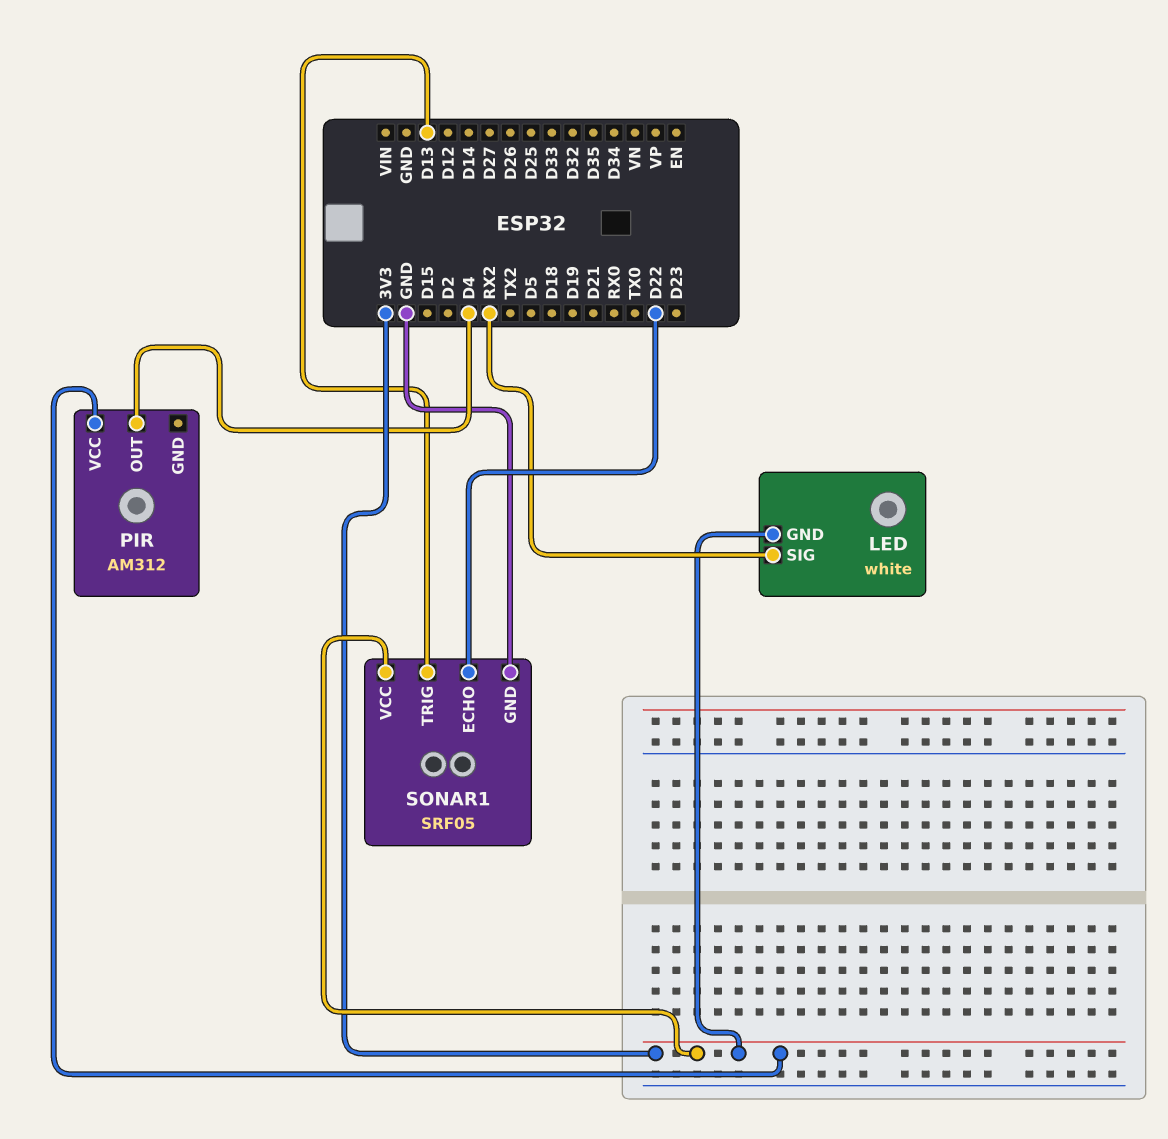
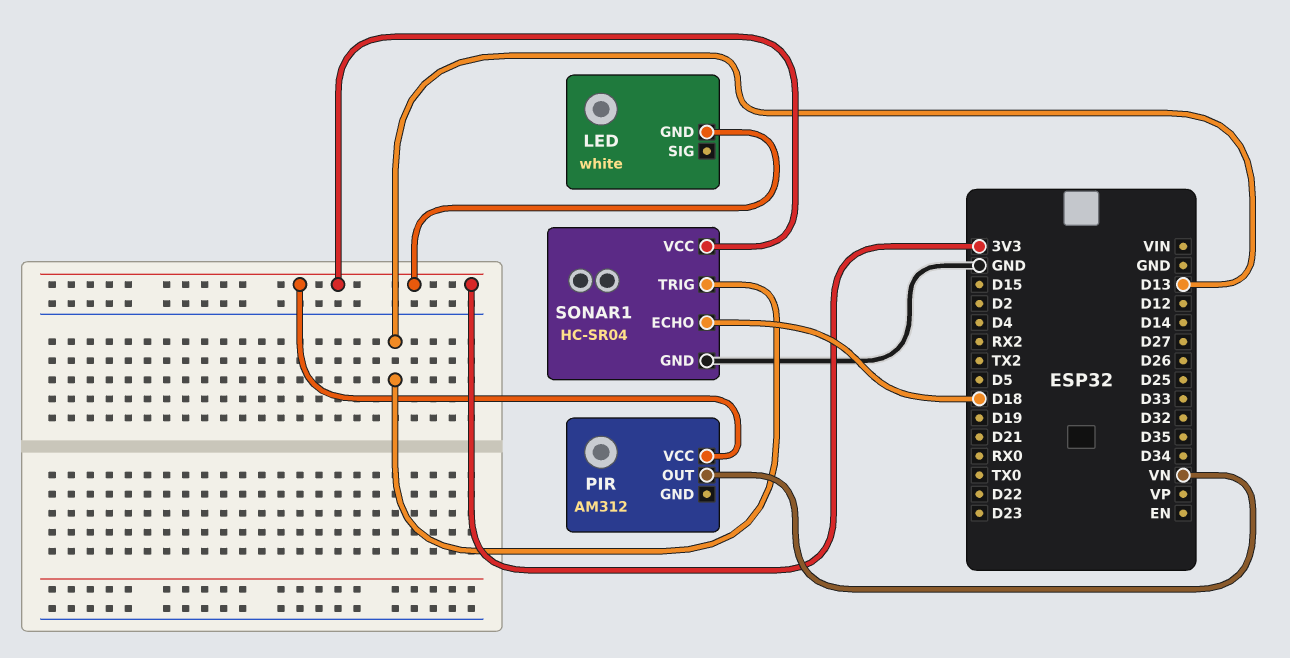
LED pin SIG: RX2 -> none
PIR pin OUT: D4 -> VN
SONAR1: SRF05 -> HC-SR04
SONAR1 pin ECHO: D22 -> D18

